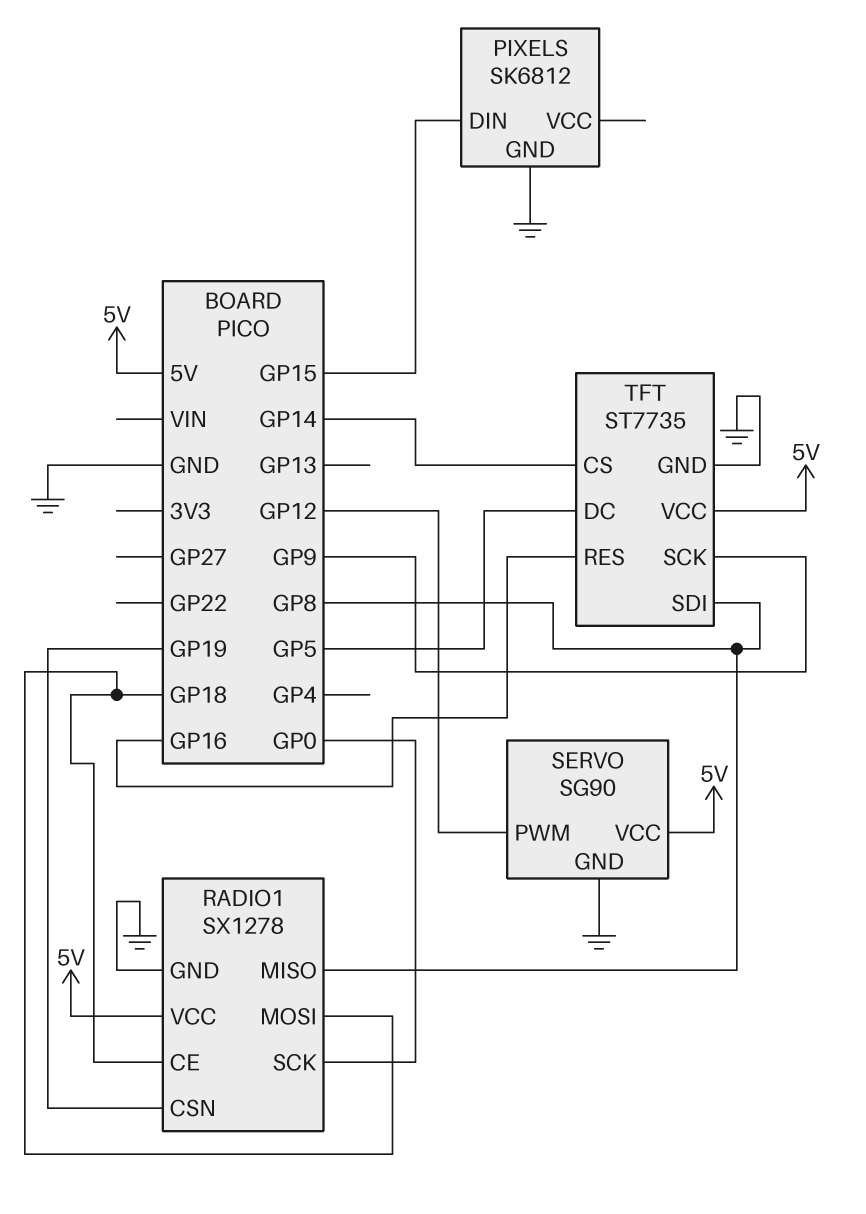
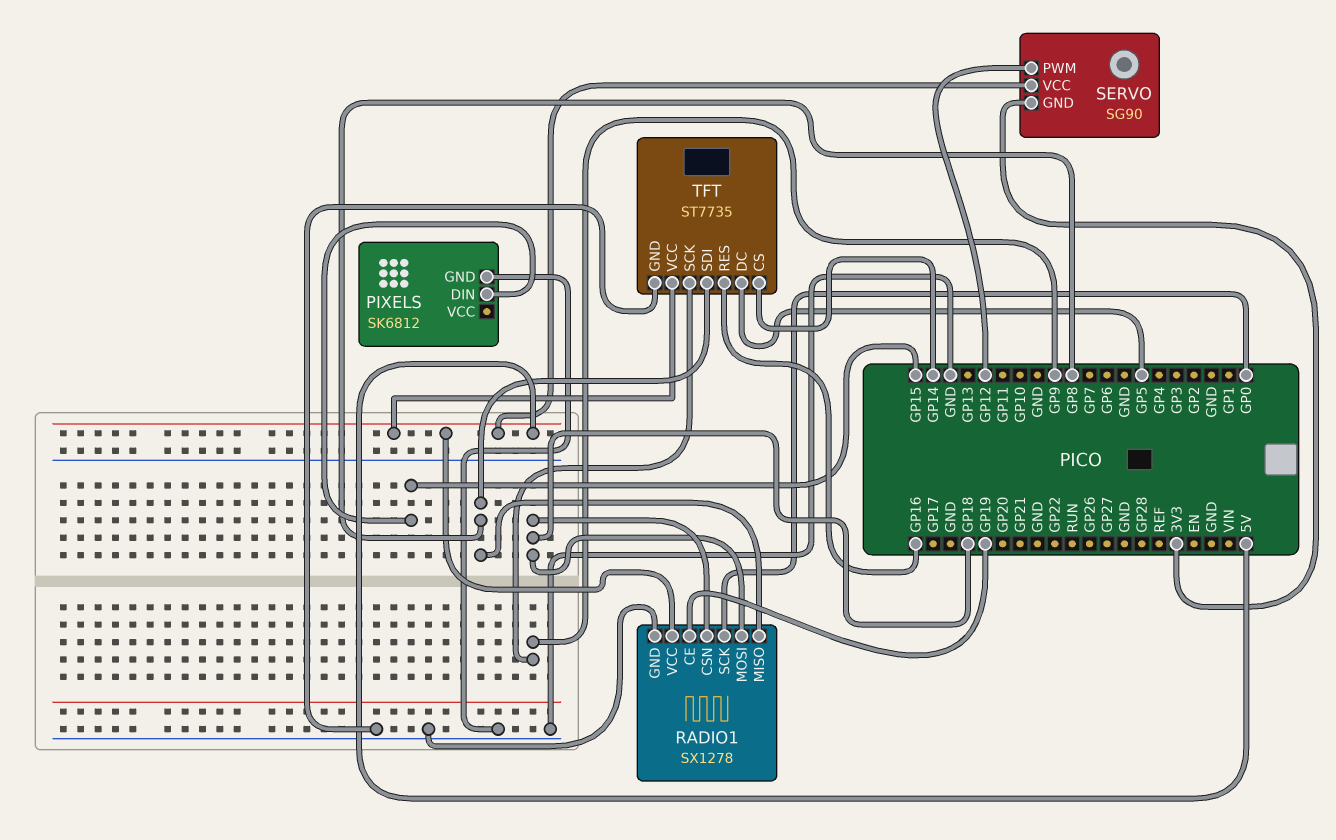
RADIO1 pin CE: GP18 -> GP19
RADIO1 pin CSN: GP19 -> GP18
SERVO pin GND: GND -> 3V3

